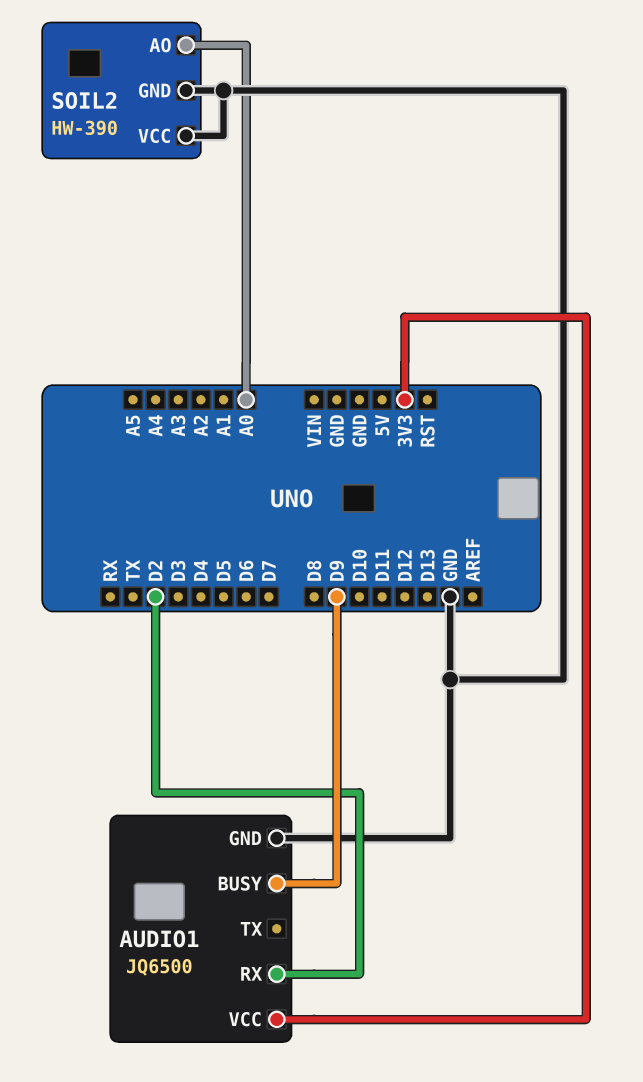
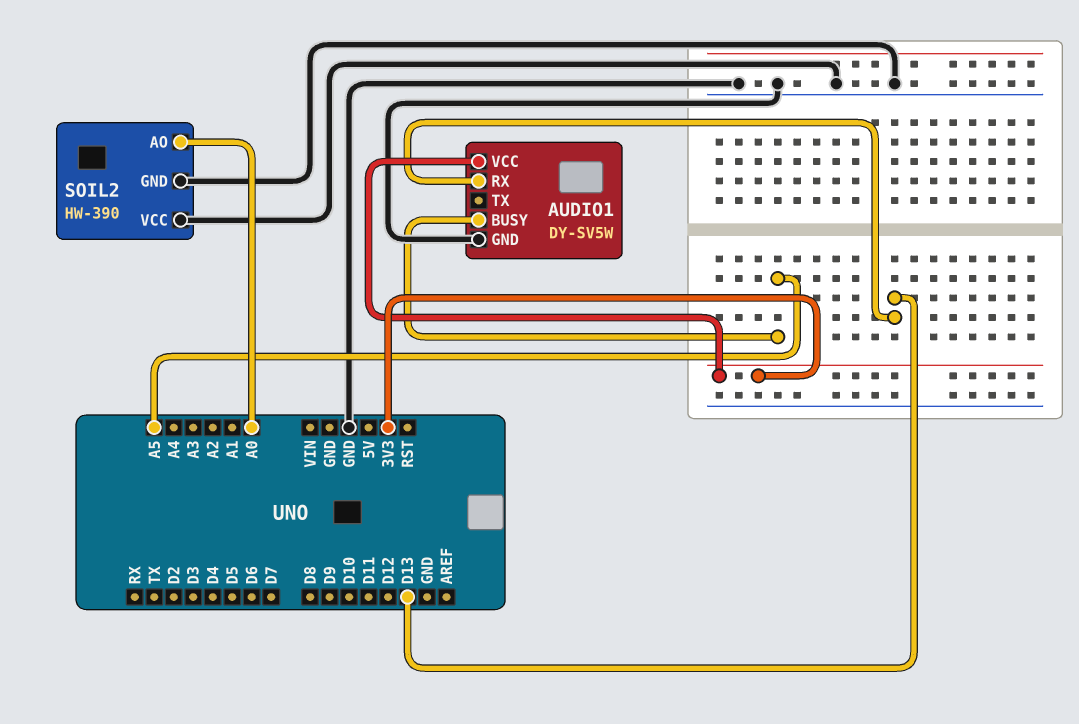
AUDIO1: JQ6500 -> DY-SV5W
AUDIO1 pin BUSY: D9 -> A5
AUDIO1 pin RX: D2 -> D13

